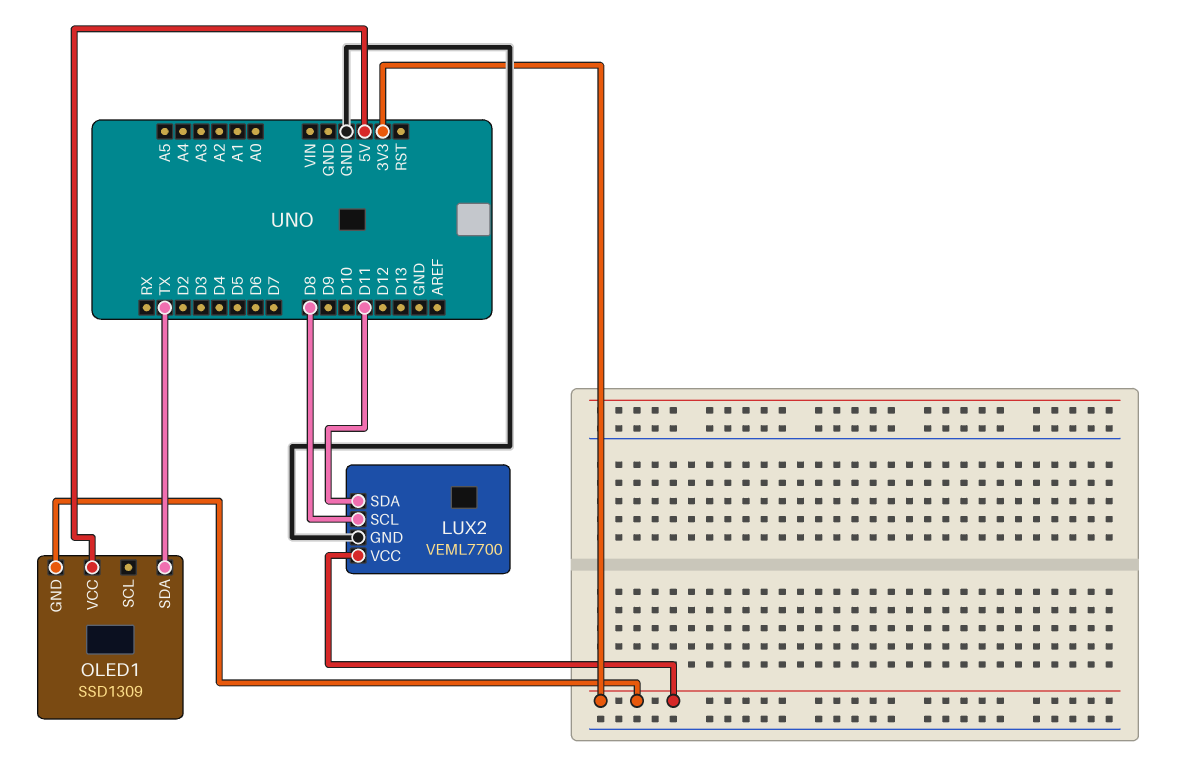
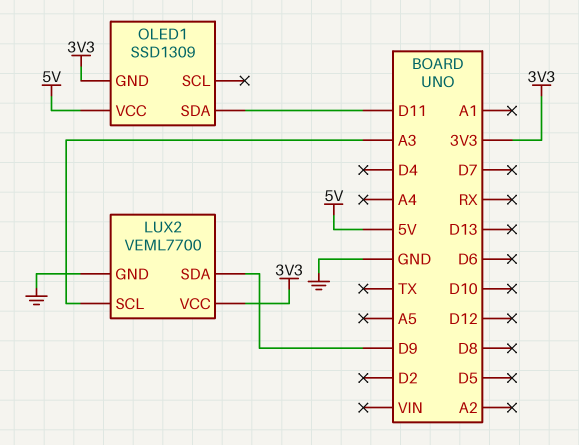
LUX2 pin SCL: D8 -> A3
LUX2 pin SDA: D11 -> D9
OLED1 pin SDA: TX -> D11

